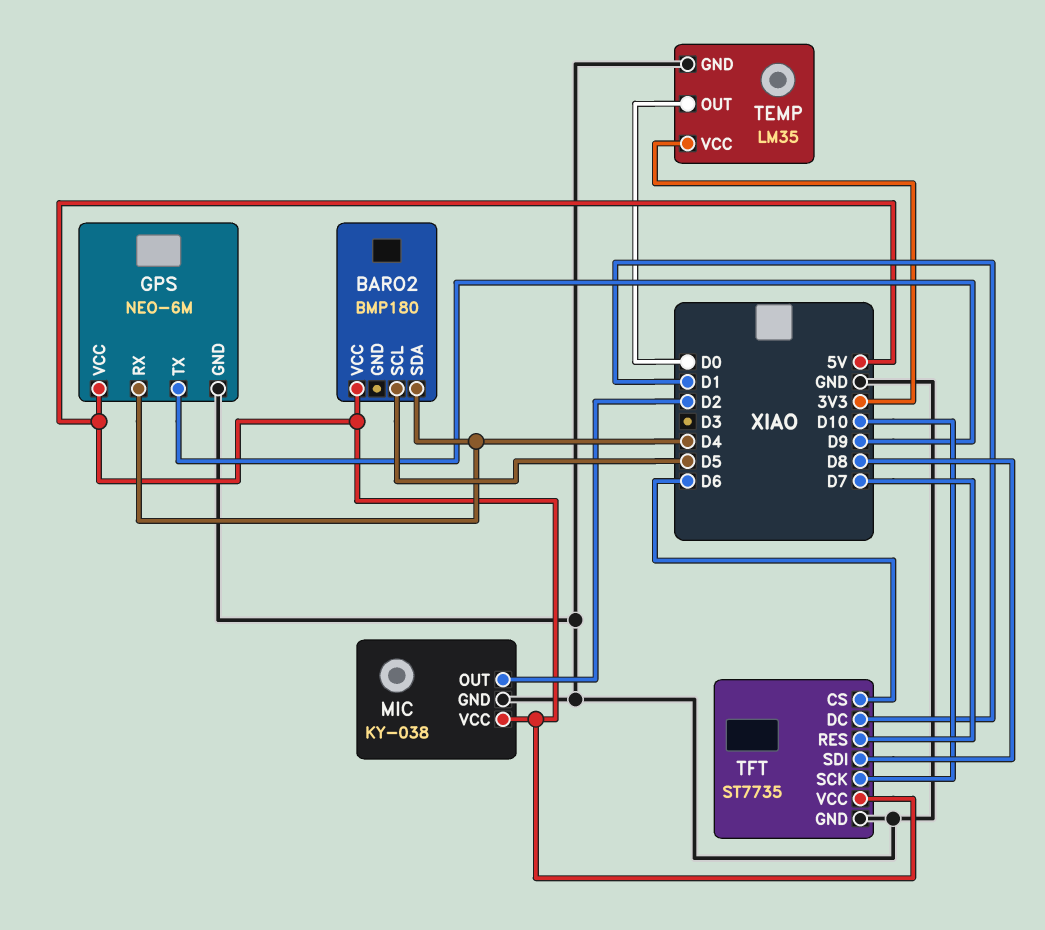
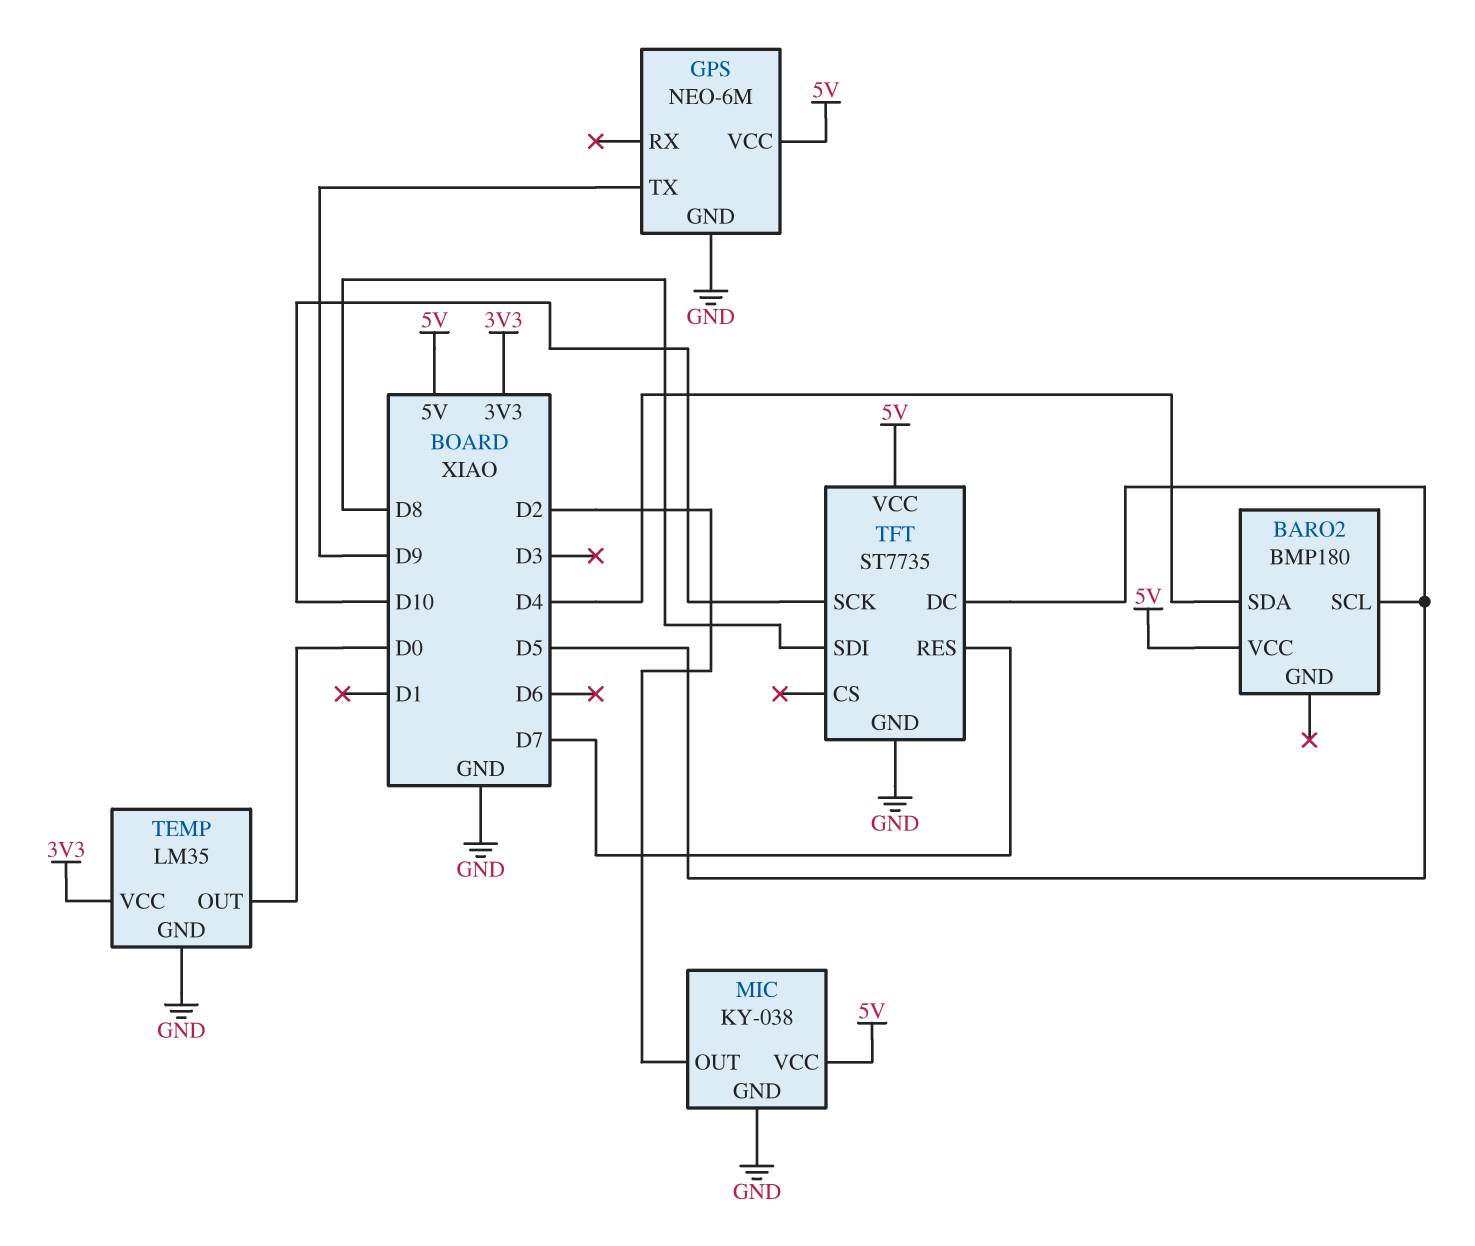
GPS pin RX: D4 -> none
TFT pin CS: D6 -> none
TFT pin DC: D1 -> D5

